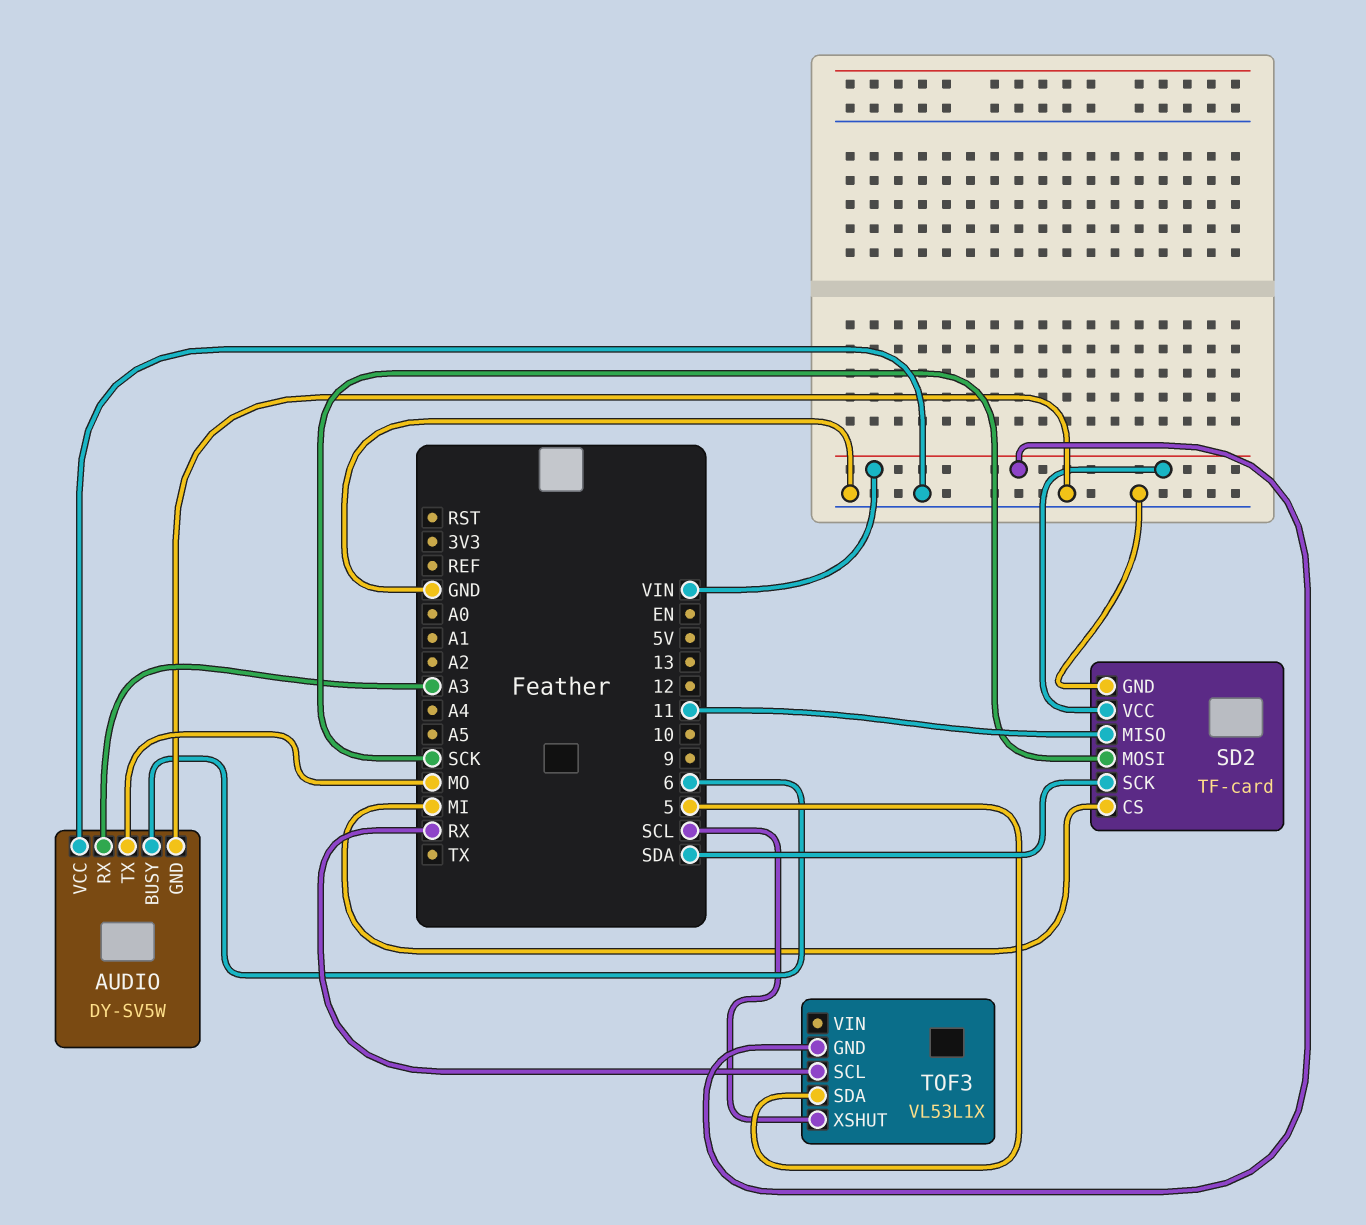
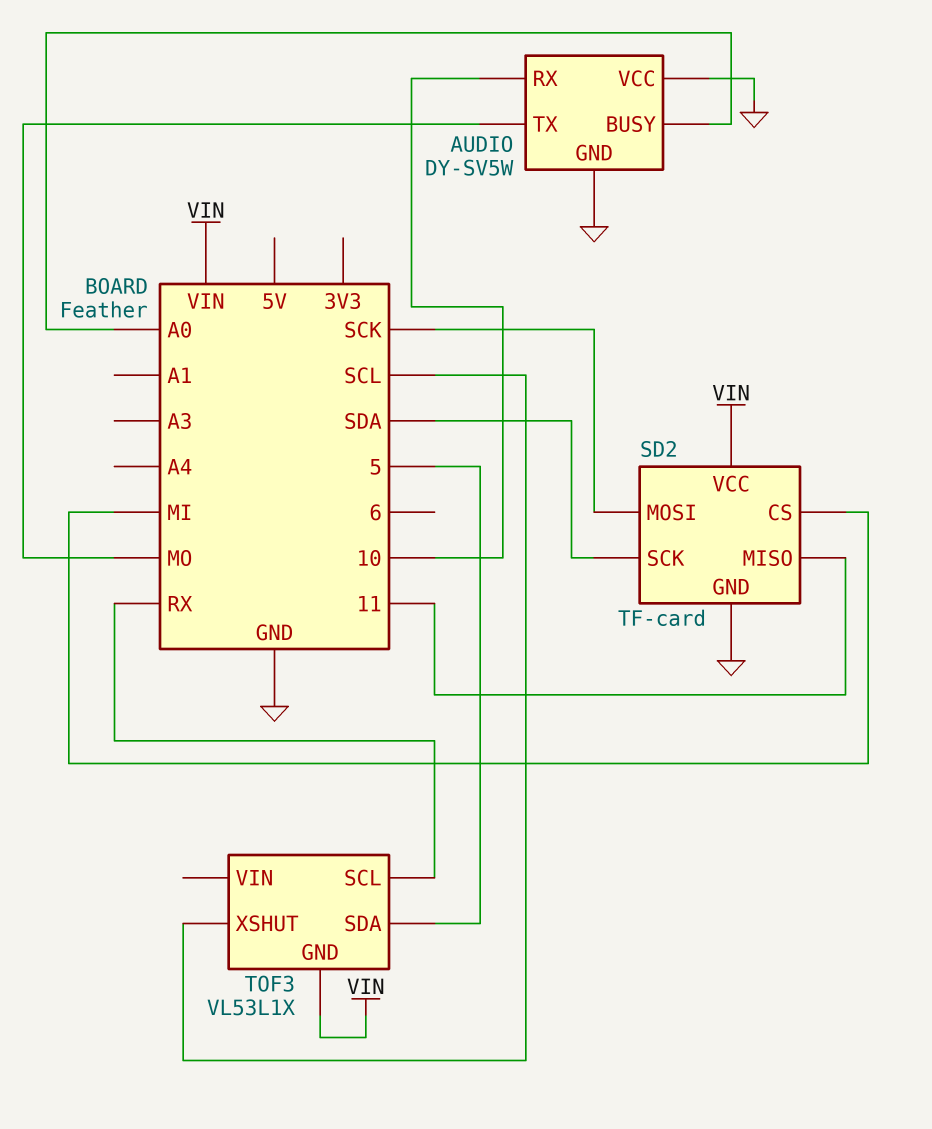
AUDIO pin BUSY: 6 -> A0
AUDIO pin RX: A3 -> 10

